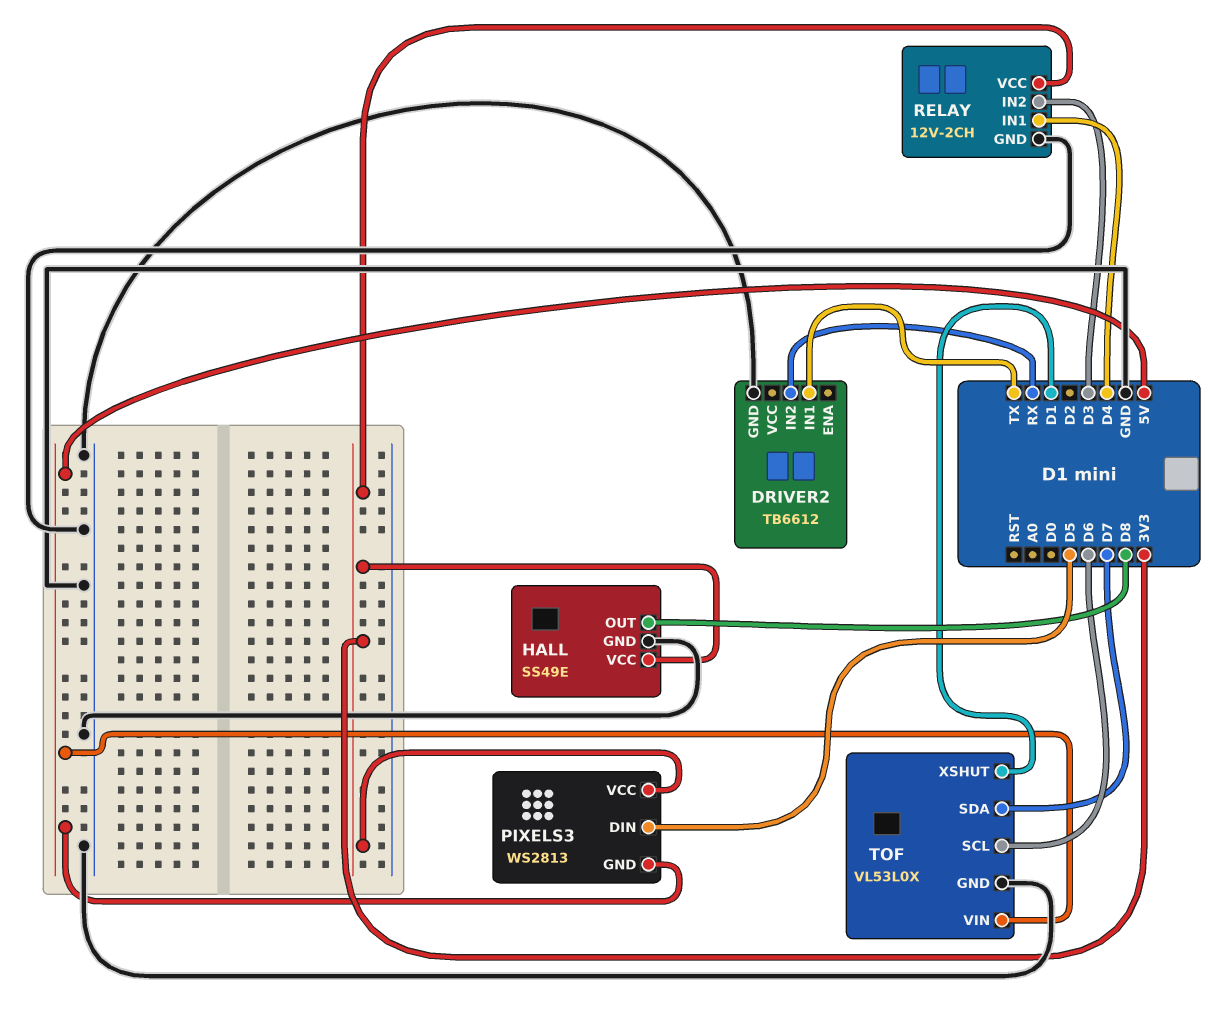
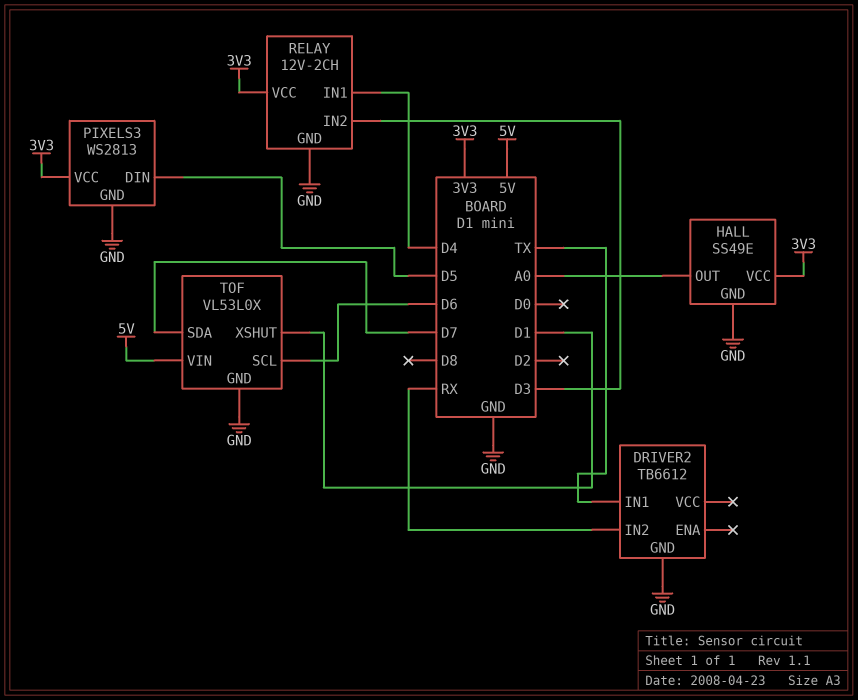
HALL pin OUT: D8 -> A0
PIXELS3 pin GND: 5V -> GND

